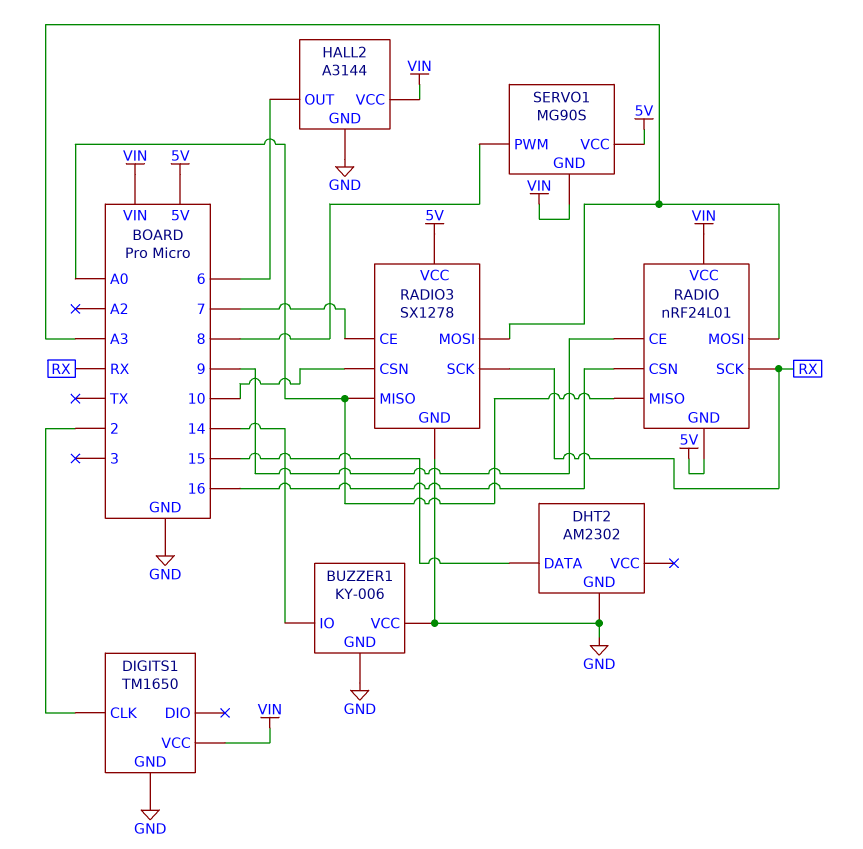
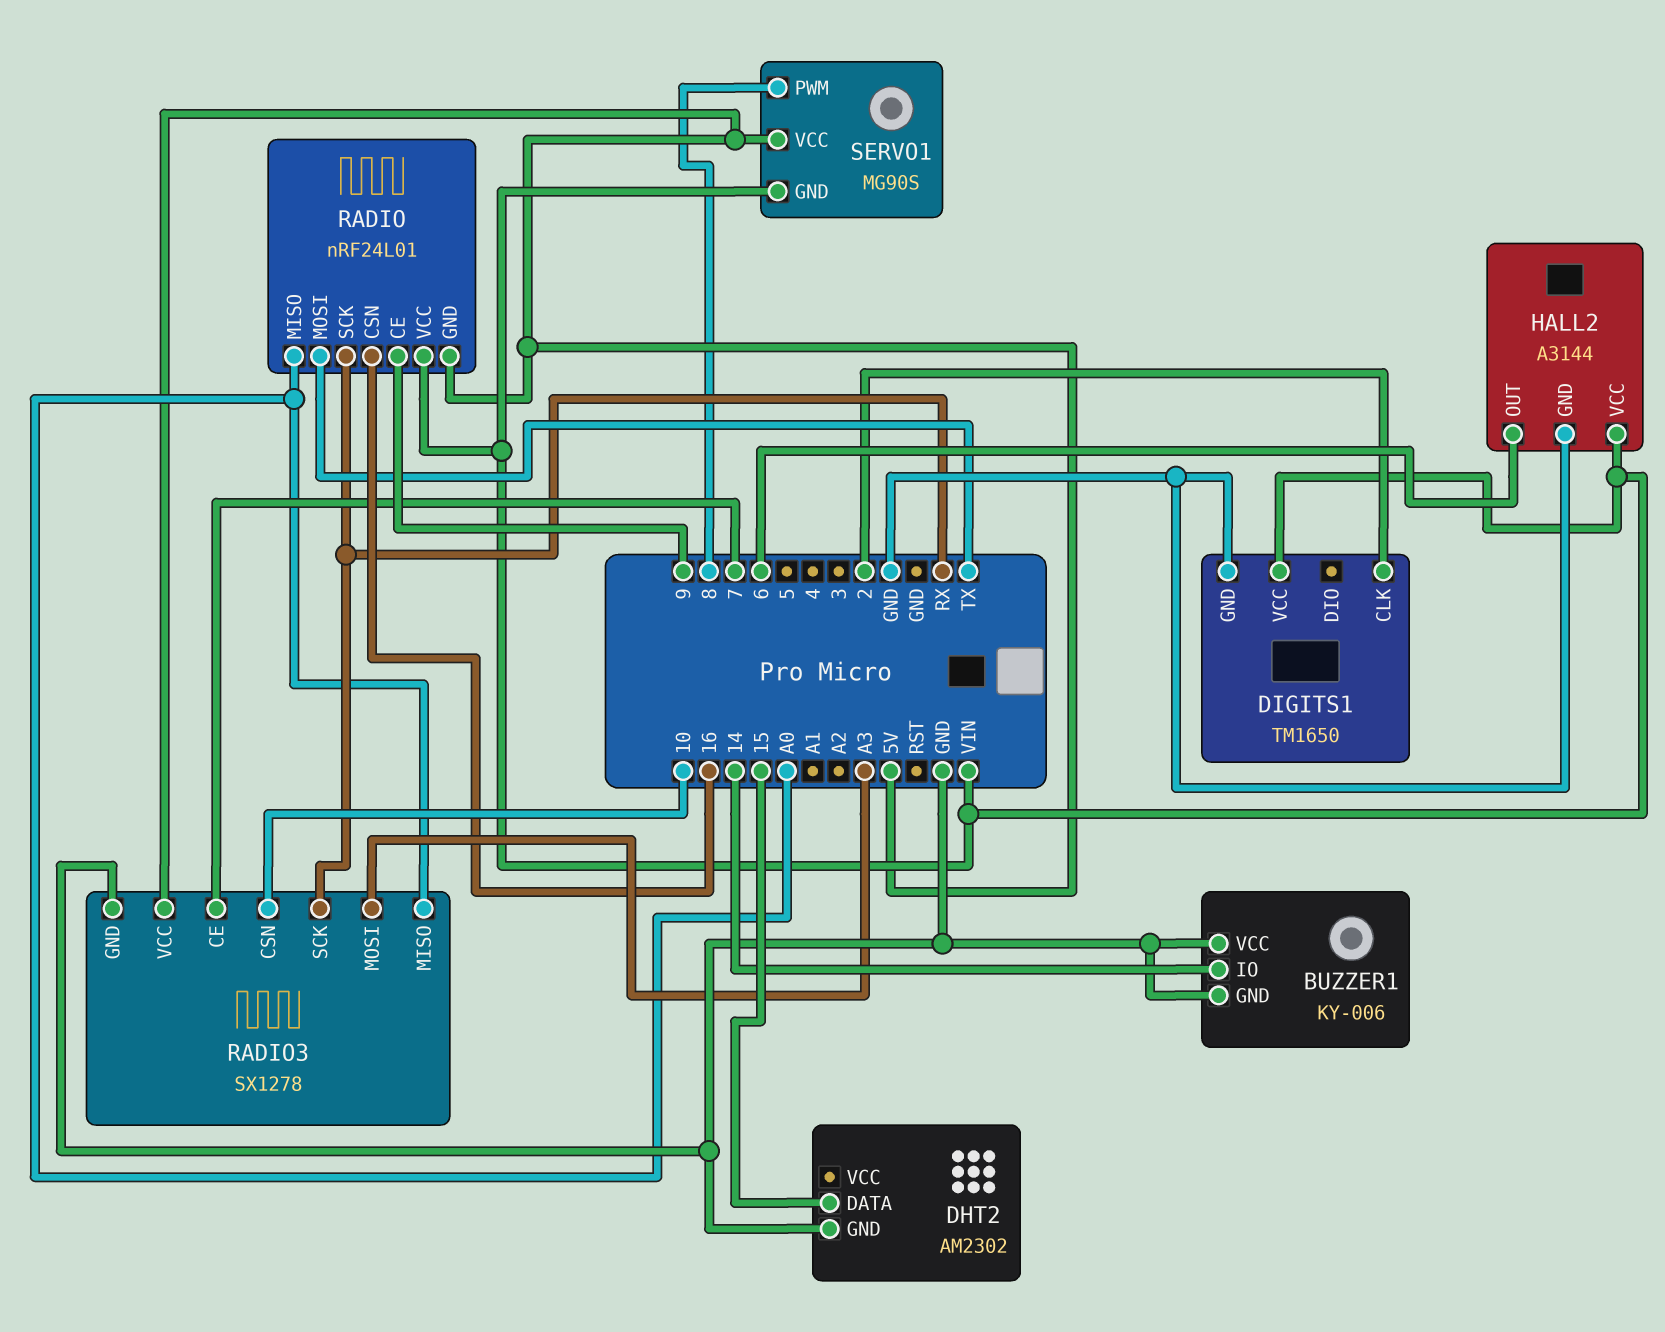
RADIO pin MOSI: A3 -> TX

